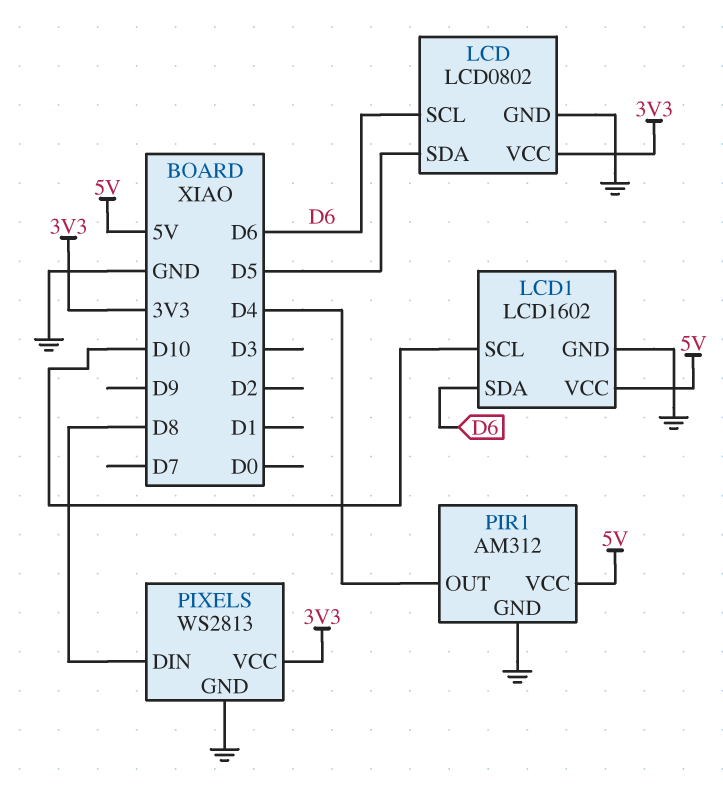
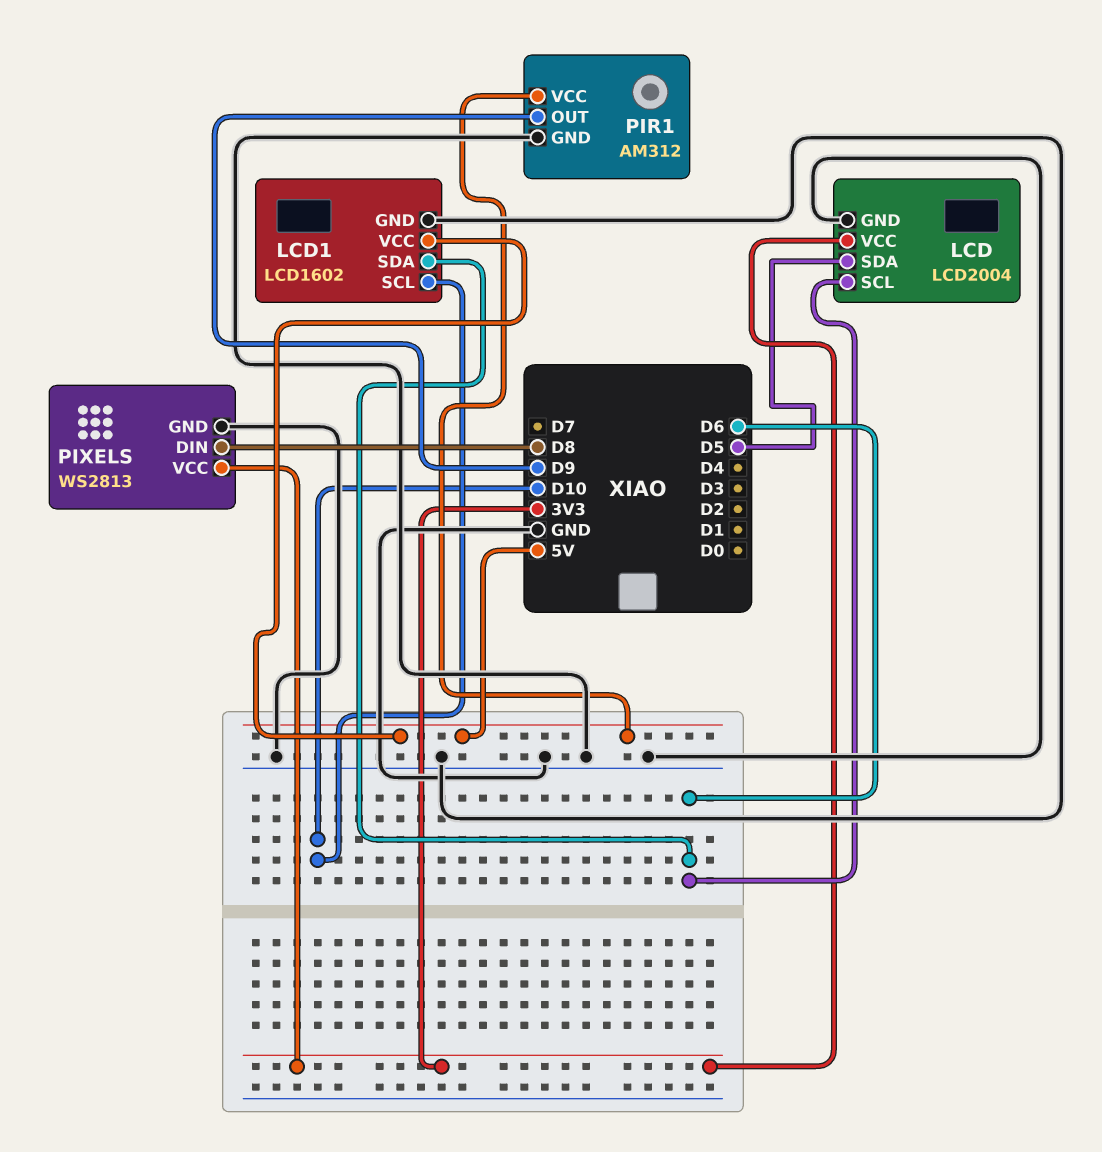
LCD: LCD0802 -> LCD2004
PIR1 pin OUT: D4 -> D9

